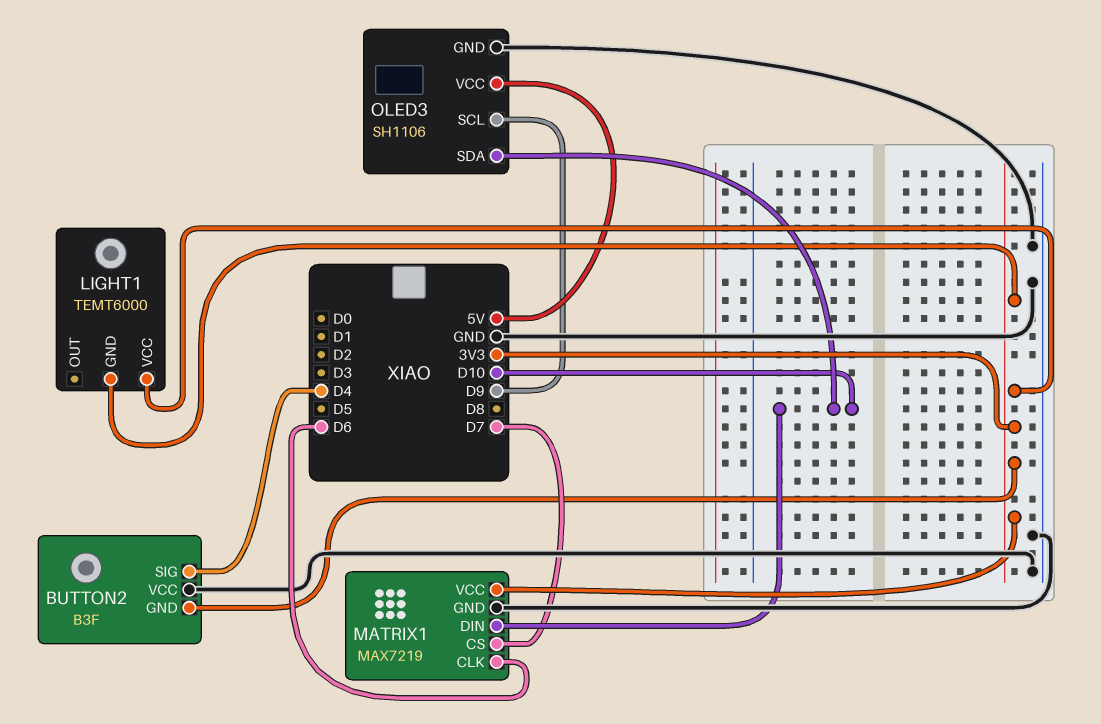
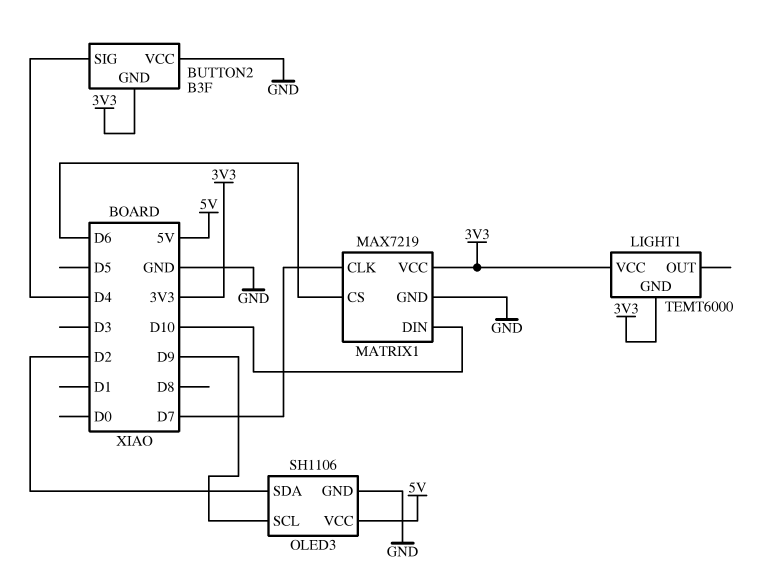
MATRIX1 pin CLK: D6 -> D7
MATRIX1 pin CS: D7 -> D6
OLED3 pin SDA: D10 -> D2

